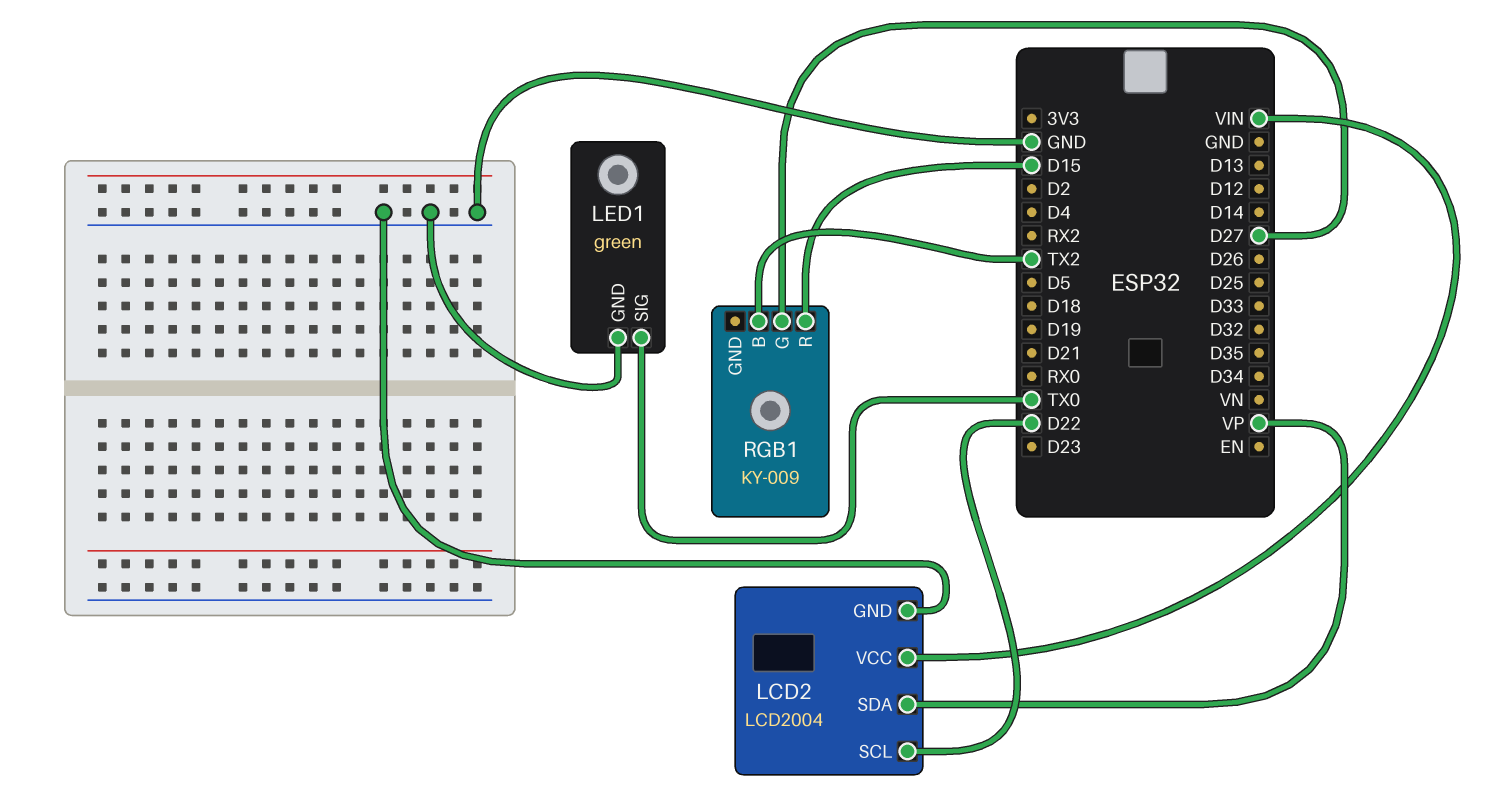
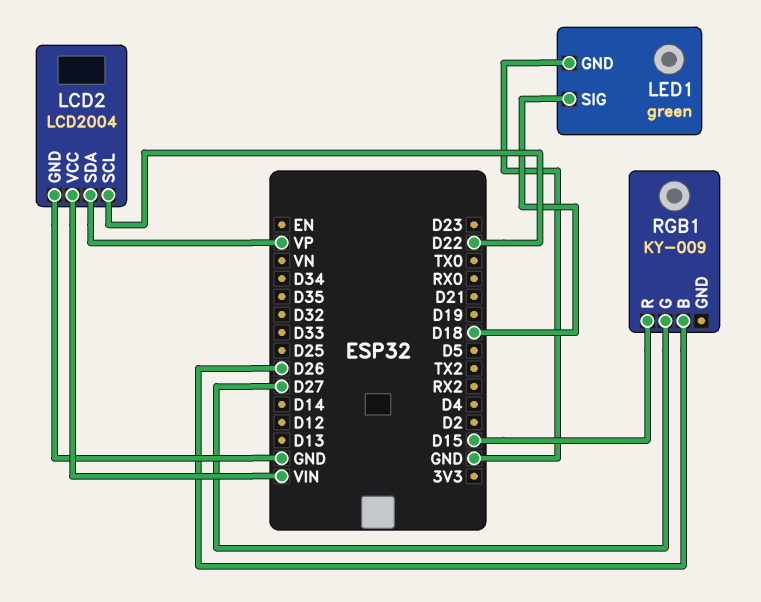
LED1 pin SIG: TX0 -> D18
RGB1 pin B: TX2 -> D26

